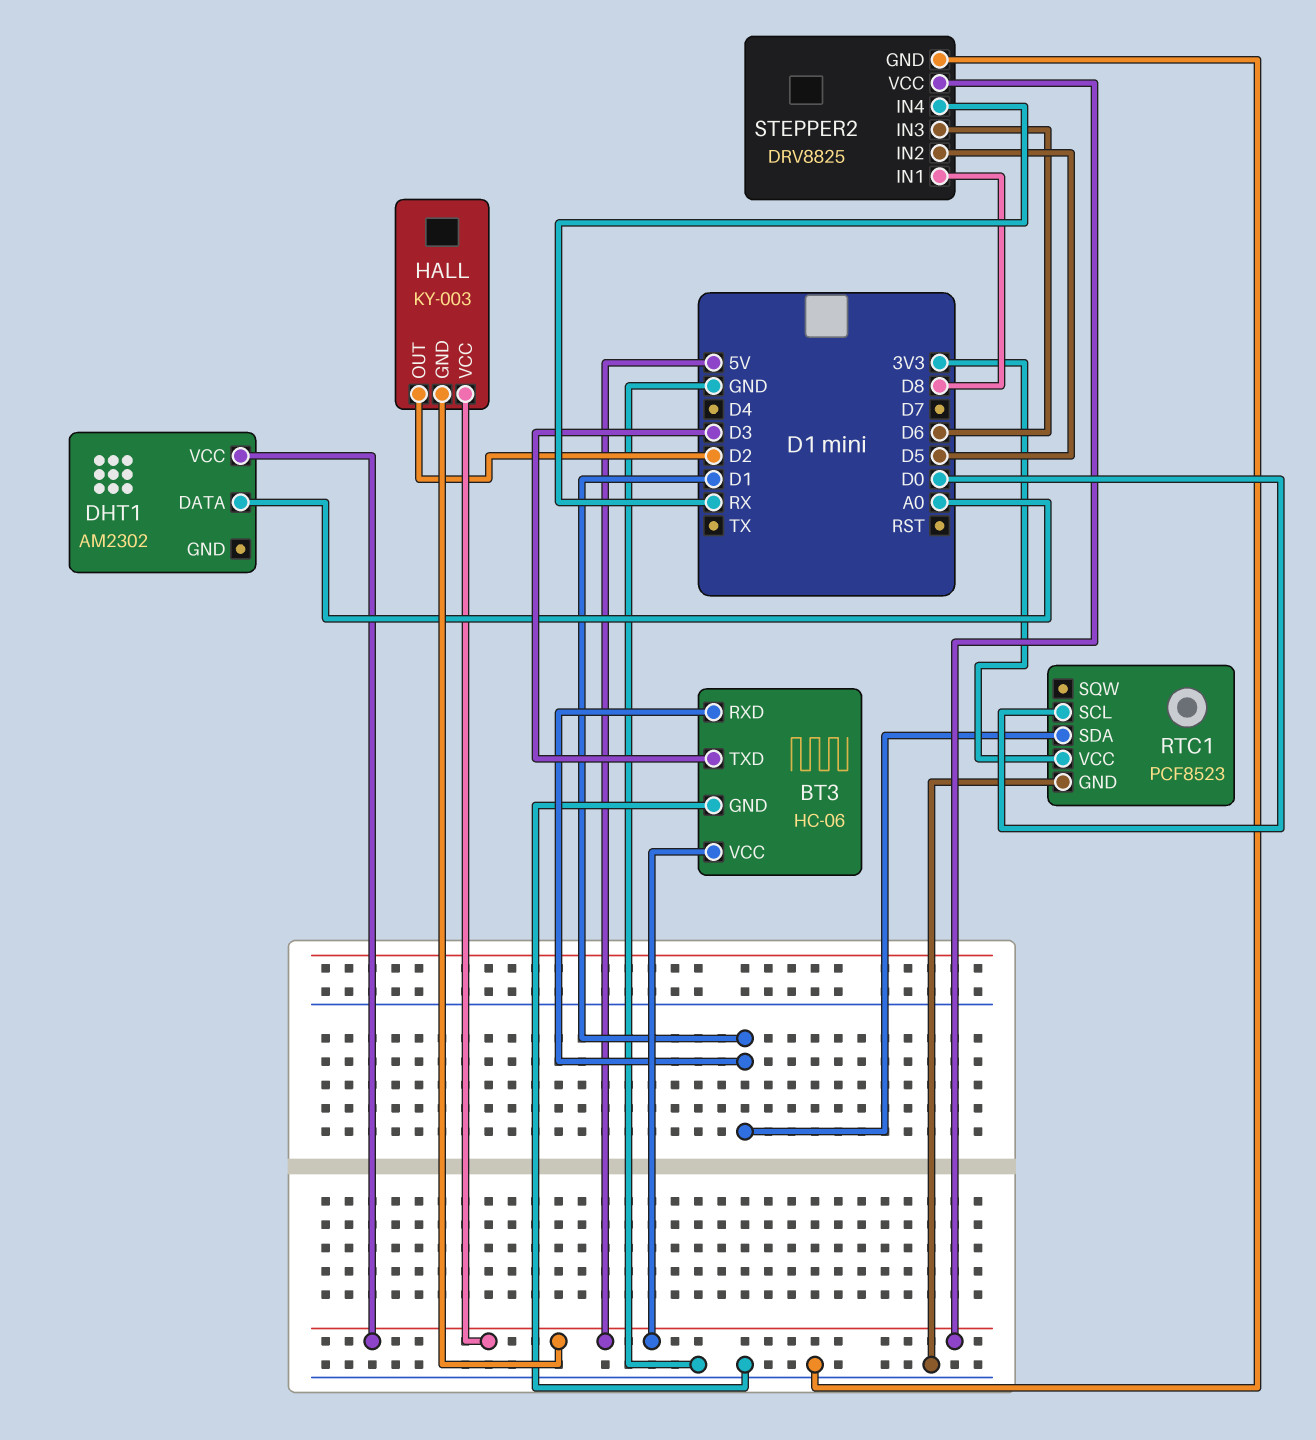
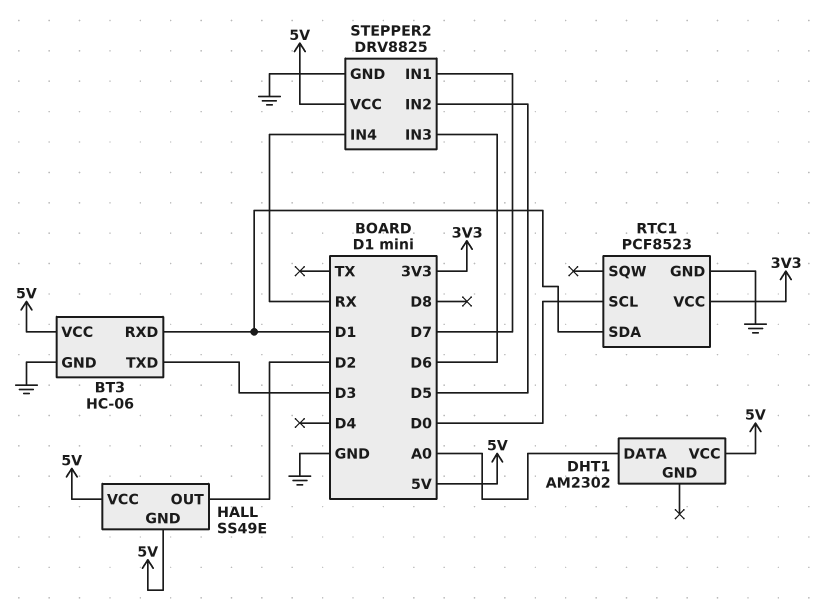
HALL: KY-003 -> SS49E
STEPPER2 pin IN1: D8 -> D7

